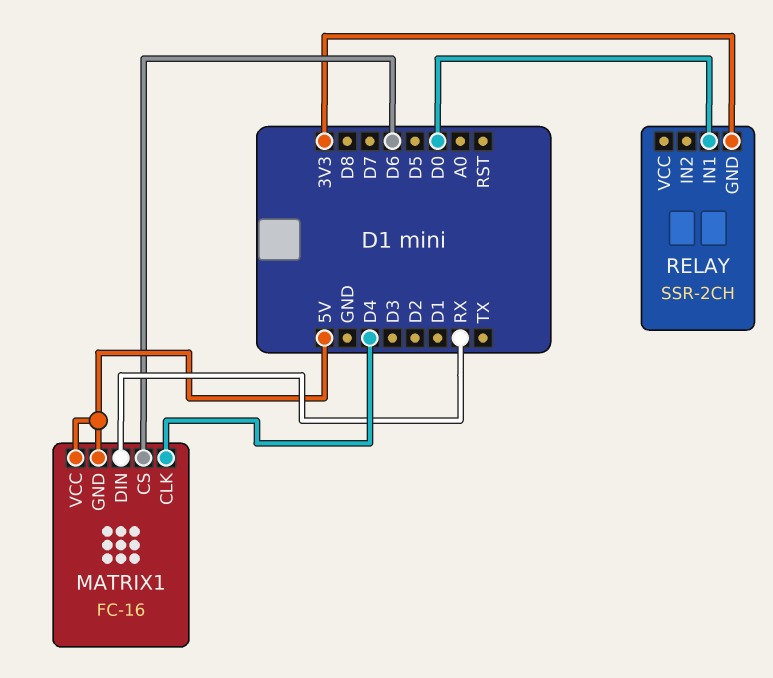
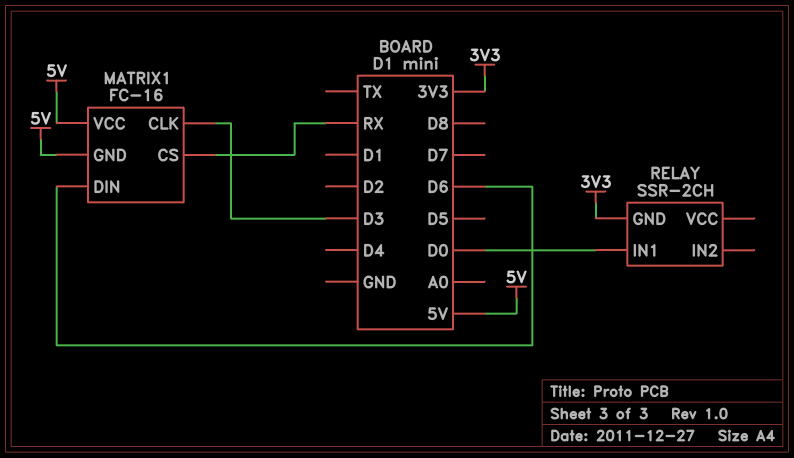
MATRIX1 pin CLK: D4 -> D3
MATRIX1 pin CS: D6 -> RX
MATRIX1 pin DIN: RX -> D6

